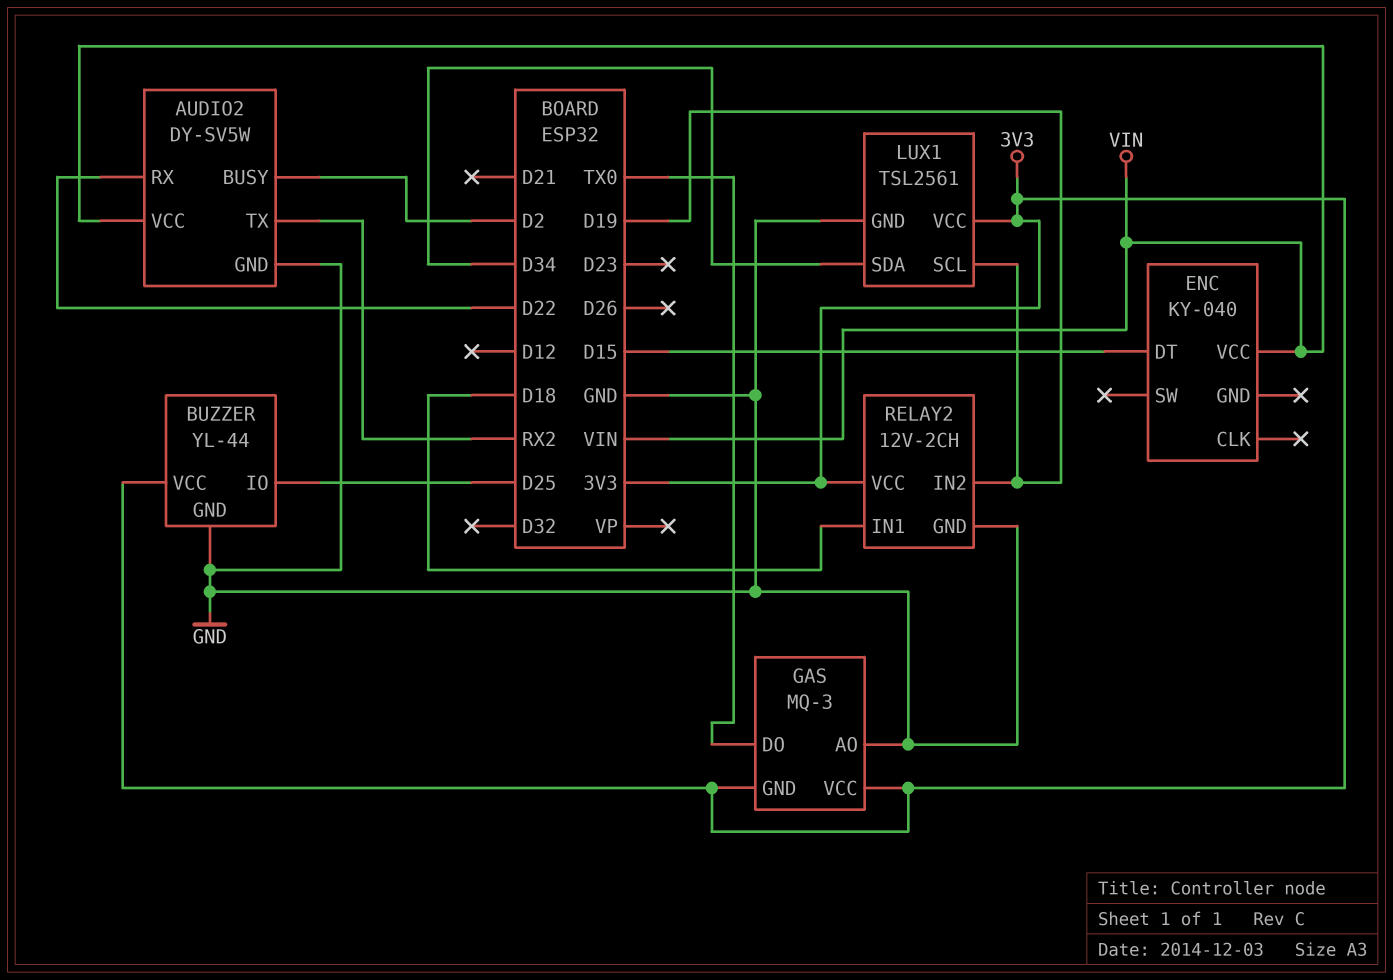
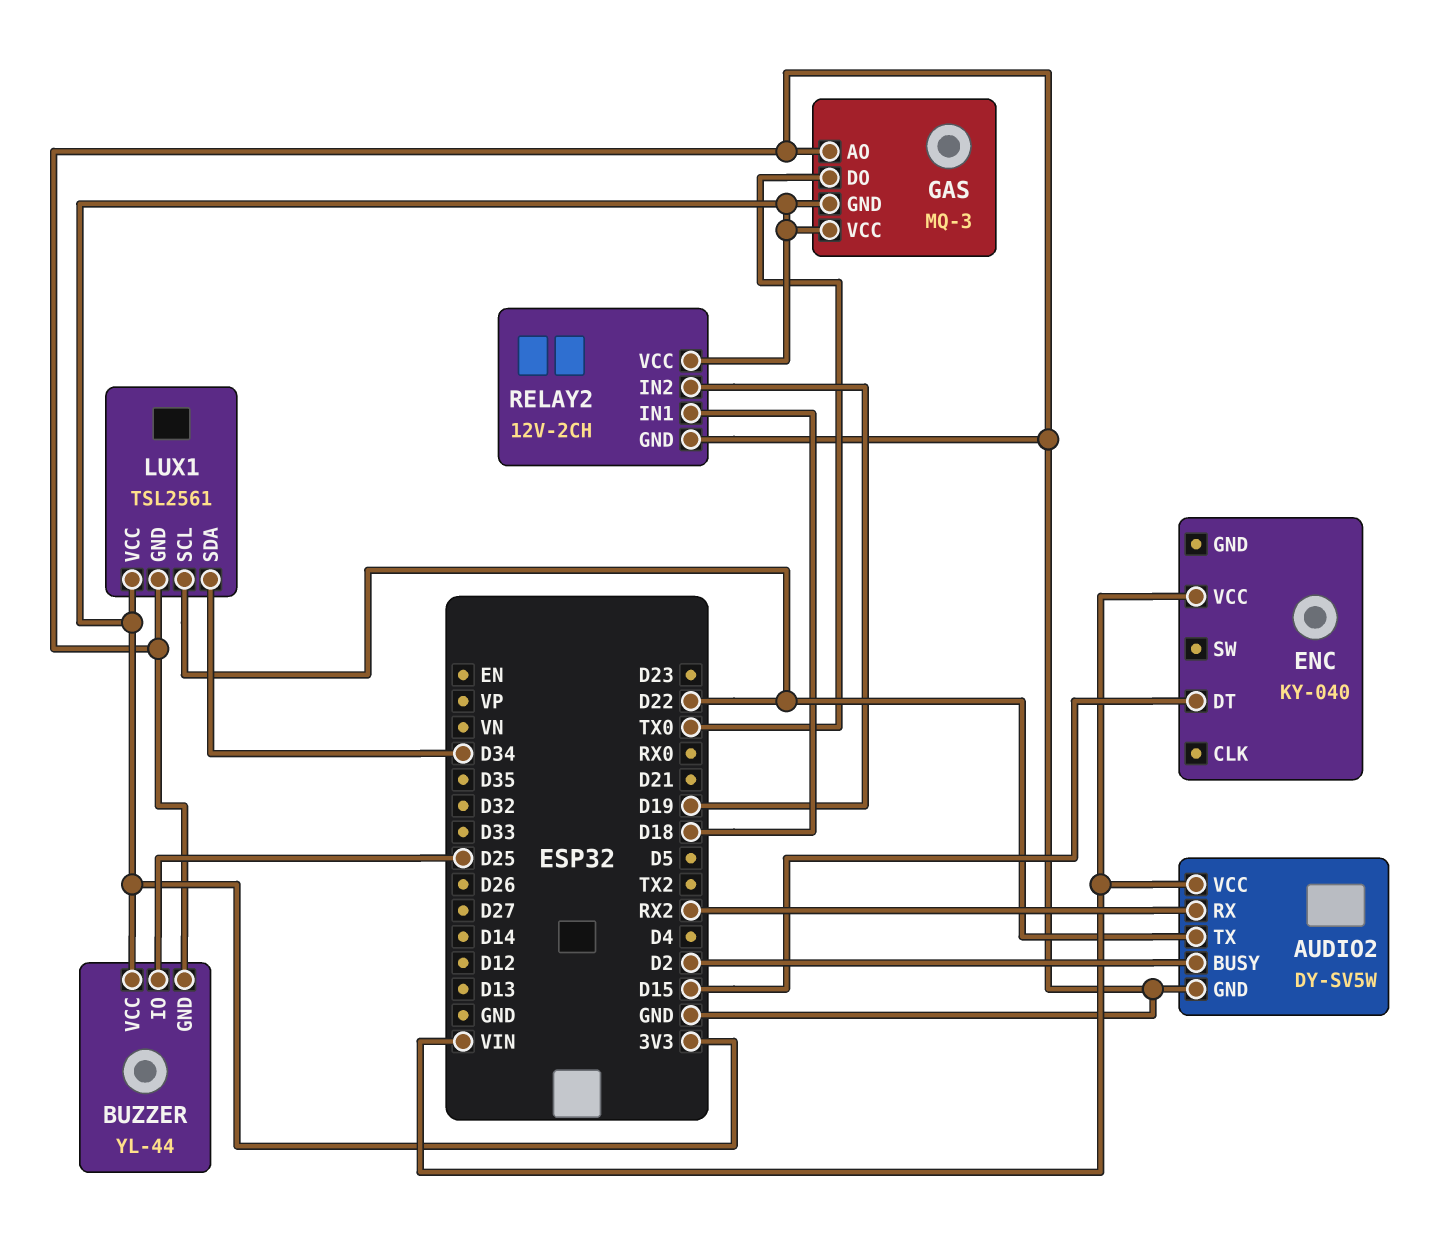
AUDIO2 pin RX: D22 -> RX2
AUDIO2 pin TX: RX2 -> D22
LUX1 pin SCL: D19 -> D22

